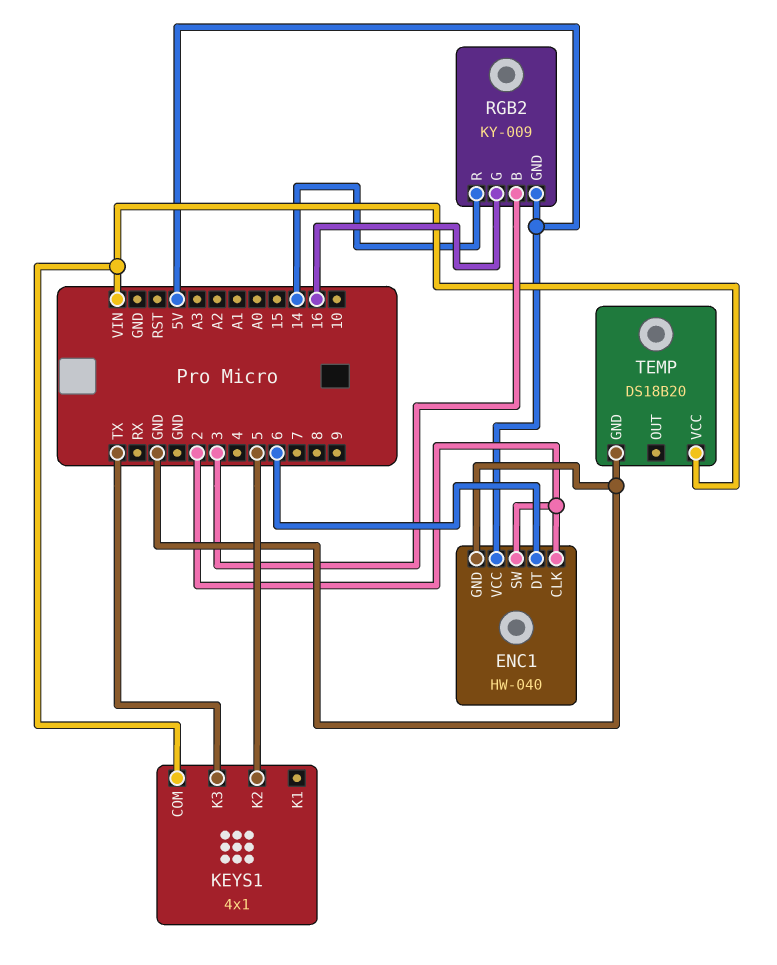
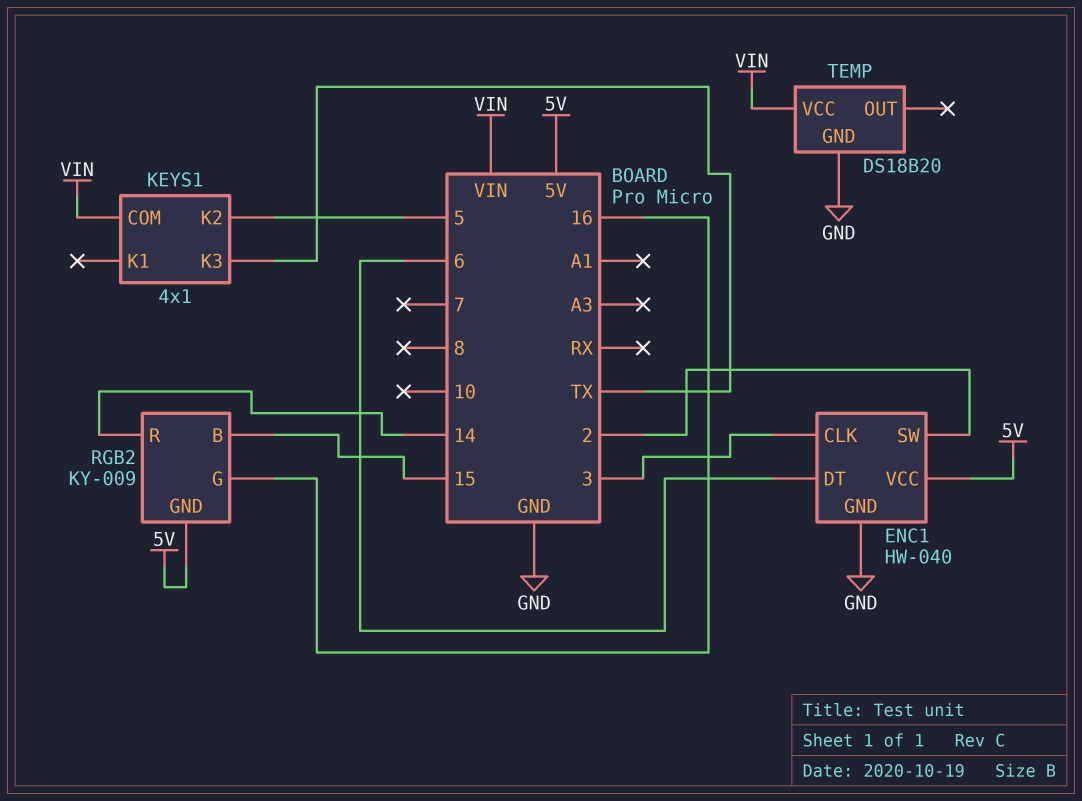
ENC1 pin CLK: 2 -> 3
RGB2 pin B: 3 -> 15

